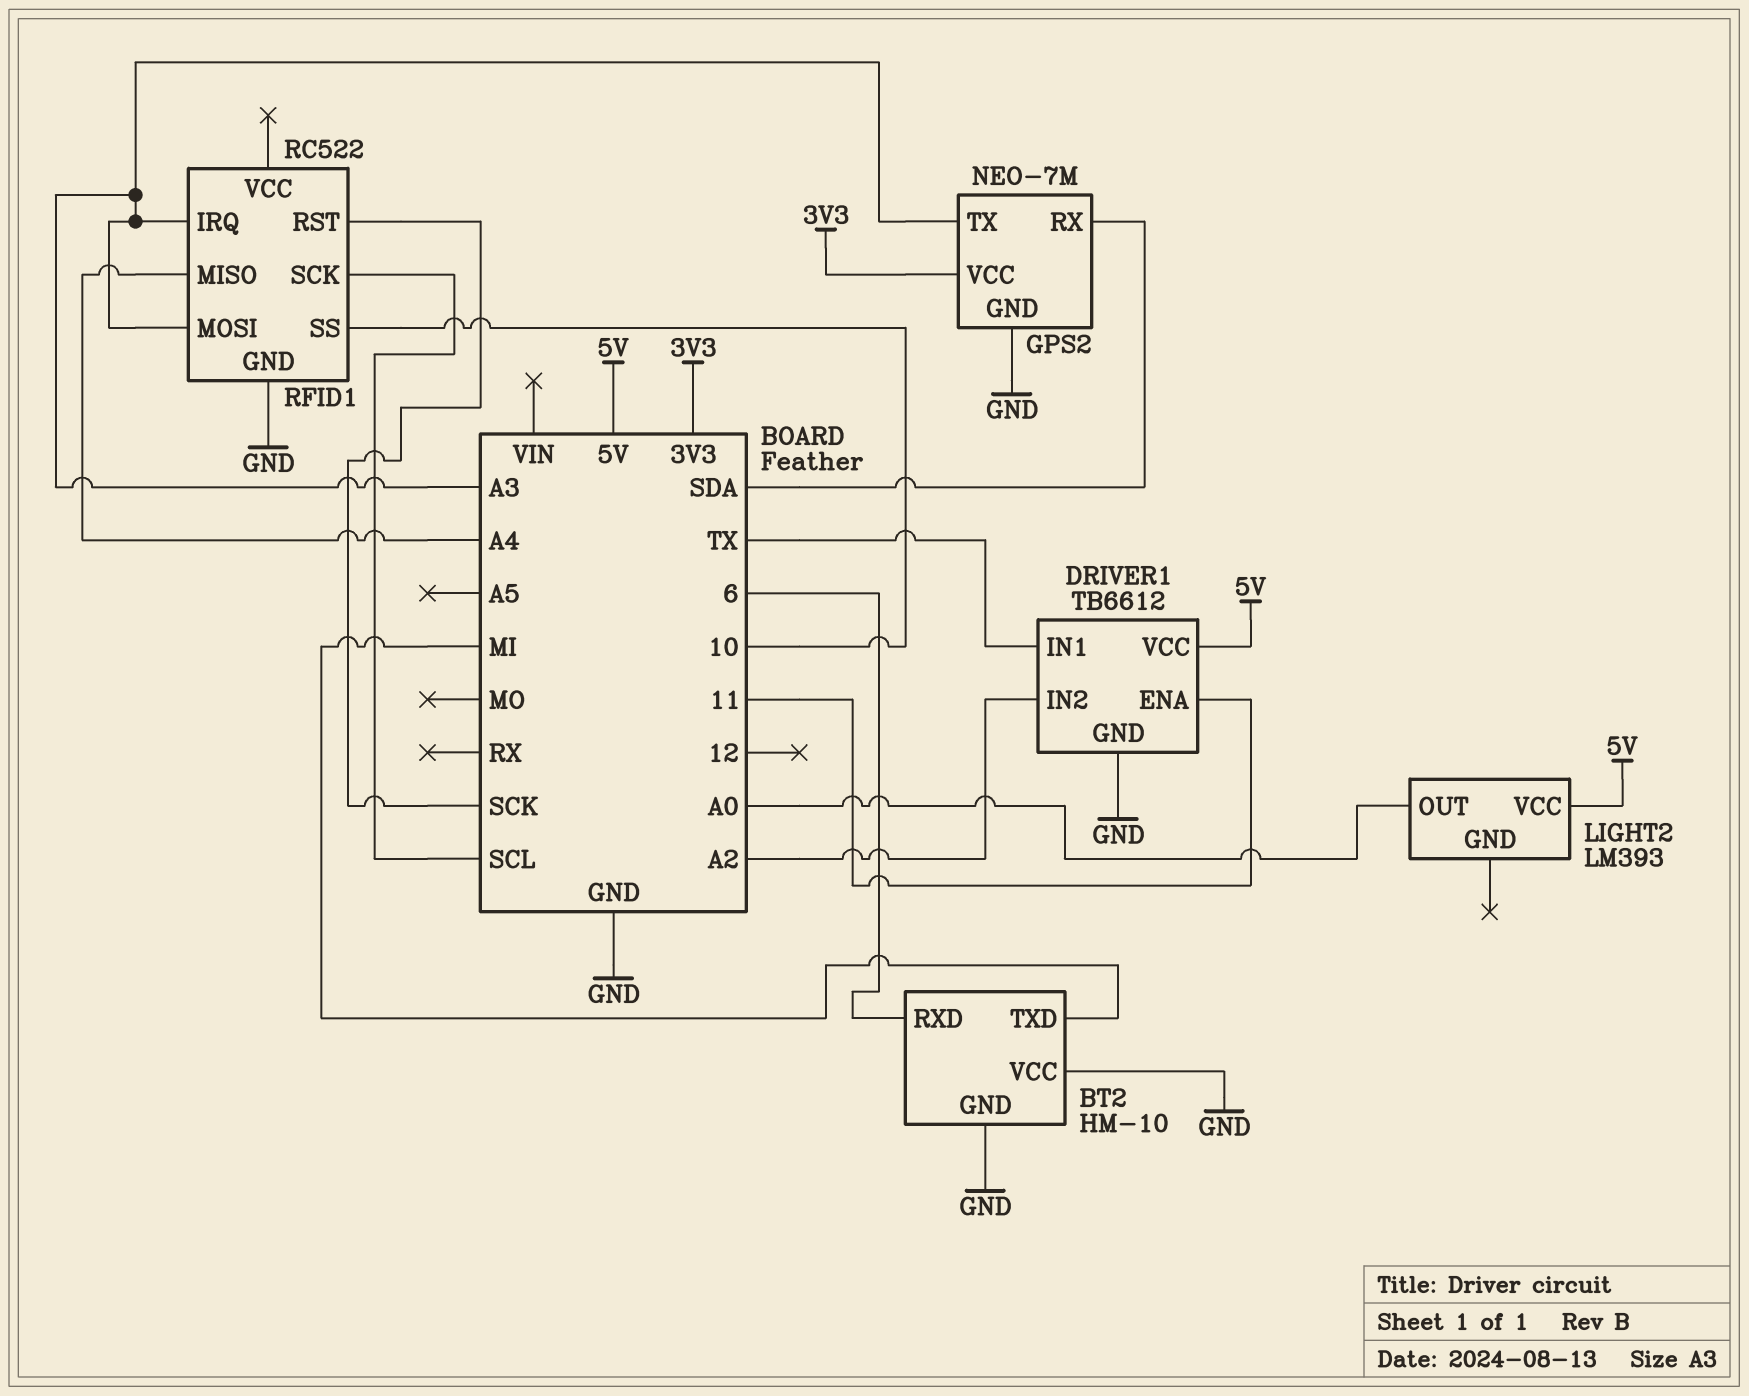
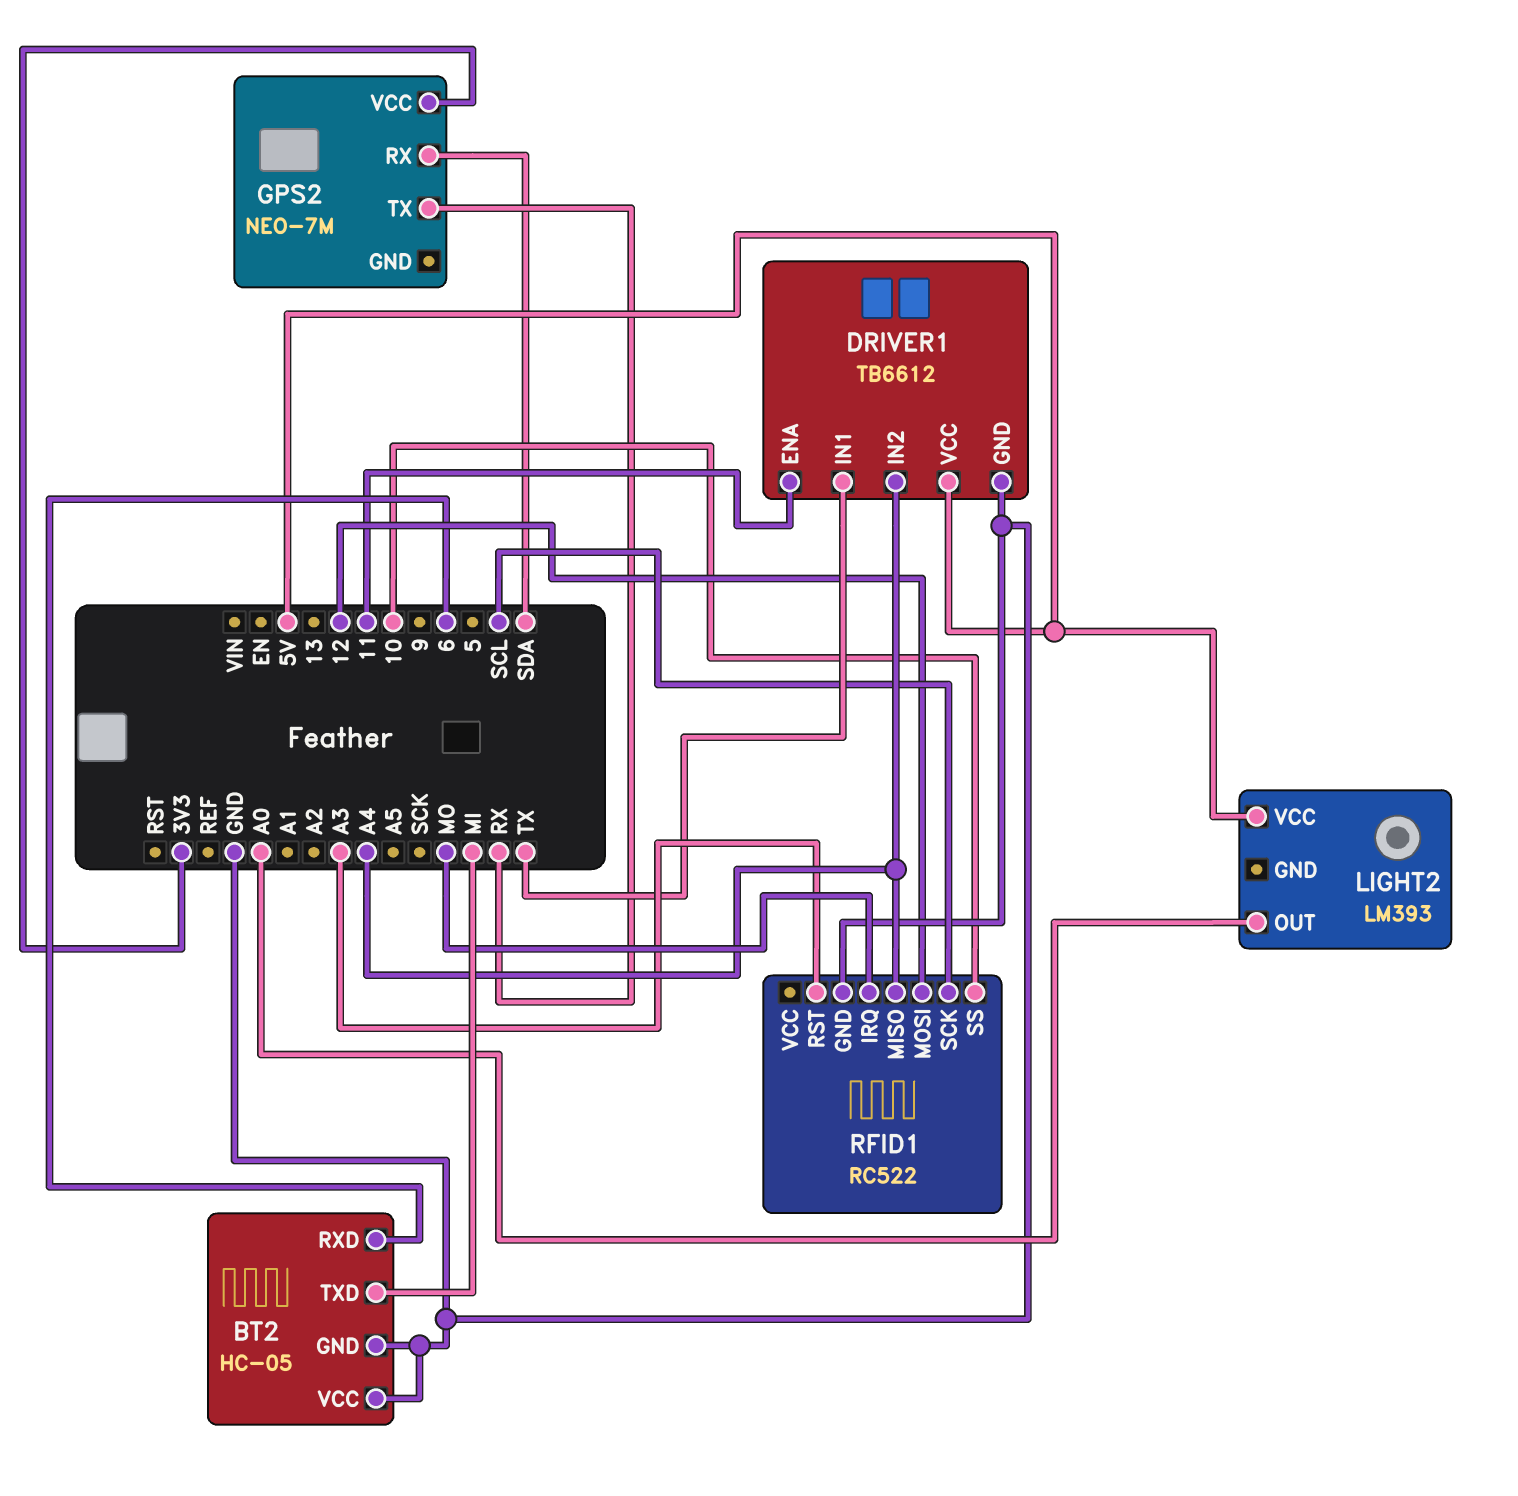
BT2: HM-10 -> HC-05
DRIVER1 pin IN2: A2 -> A4
GPS2 pin GND: GND -> none
GPS2 pin TX: A3 -> RX
RFID1 pin IRQ: A3 -> MO
RFID1 pin MOSI: A3 -> 12
RFID1 pin RST: SCK -> A3

